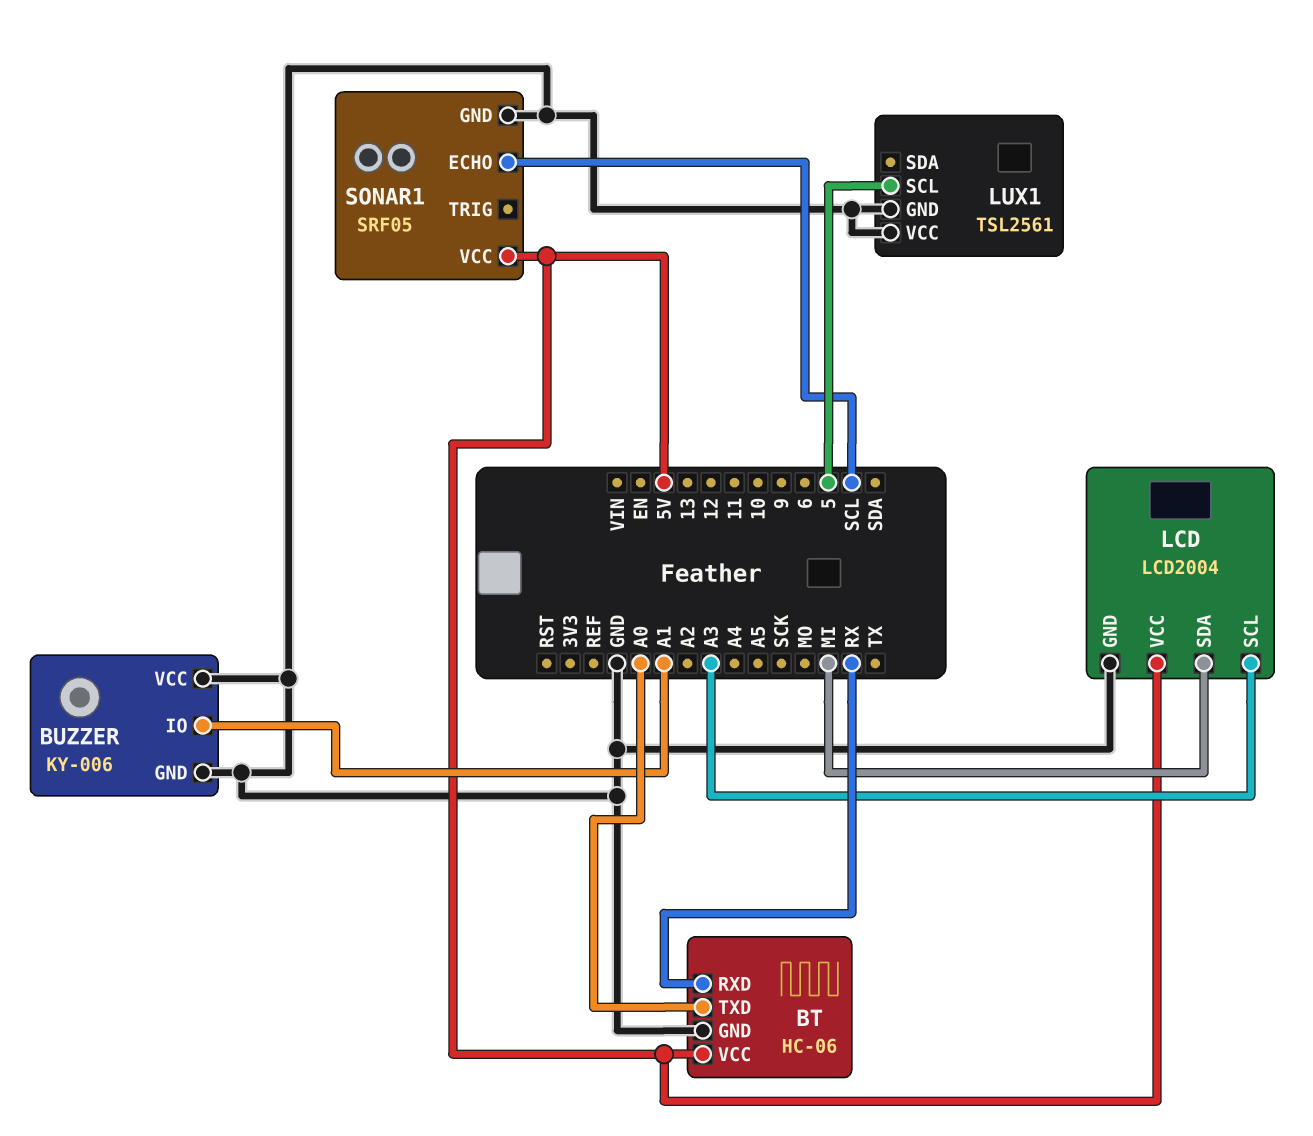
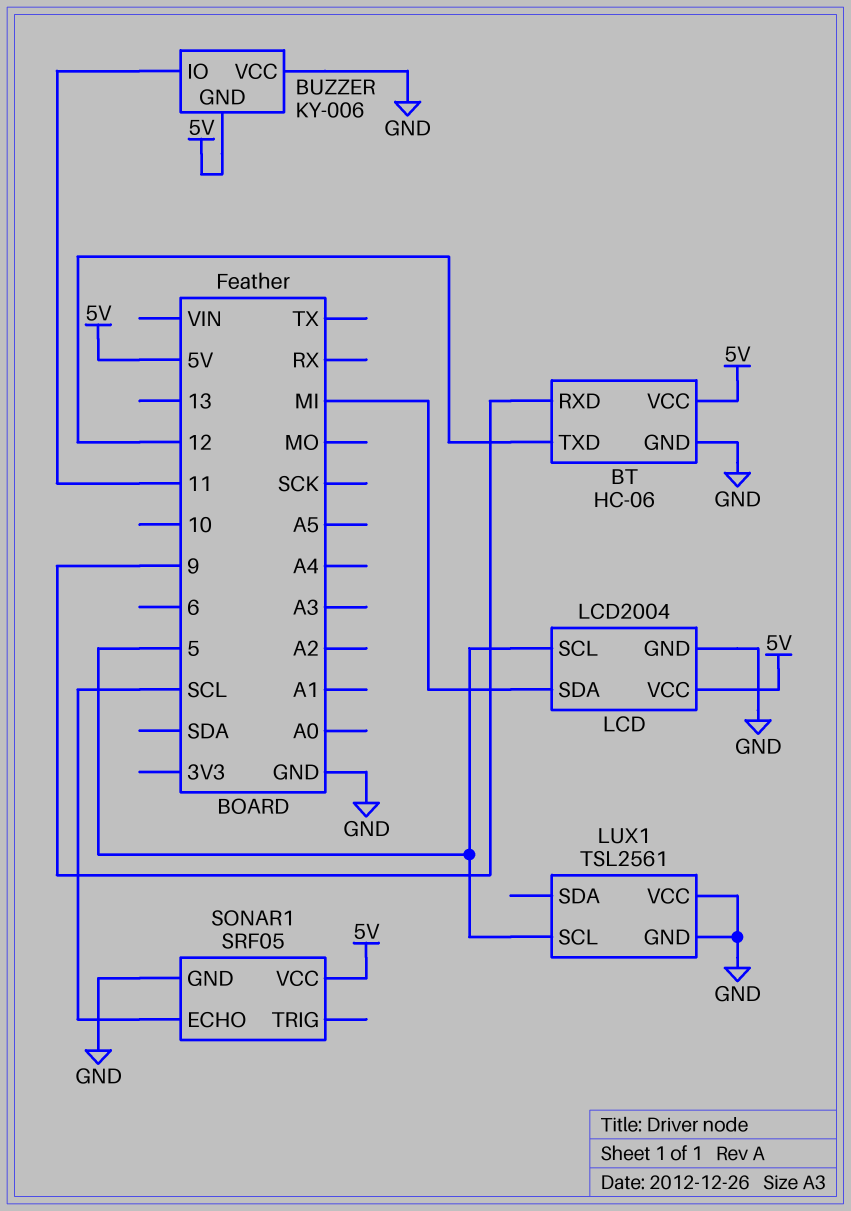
BT pin RXD: RX -> 9
BT pin TXD: A0 -> 12
BUZZER pin GND: GND -> 5V
BUZZER pin IO: A1 -> 11
LCD pin SCL: A3 -> 5

